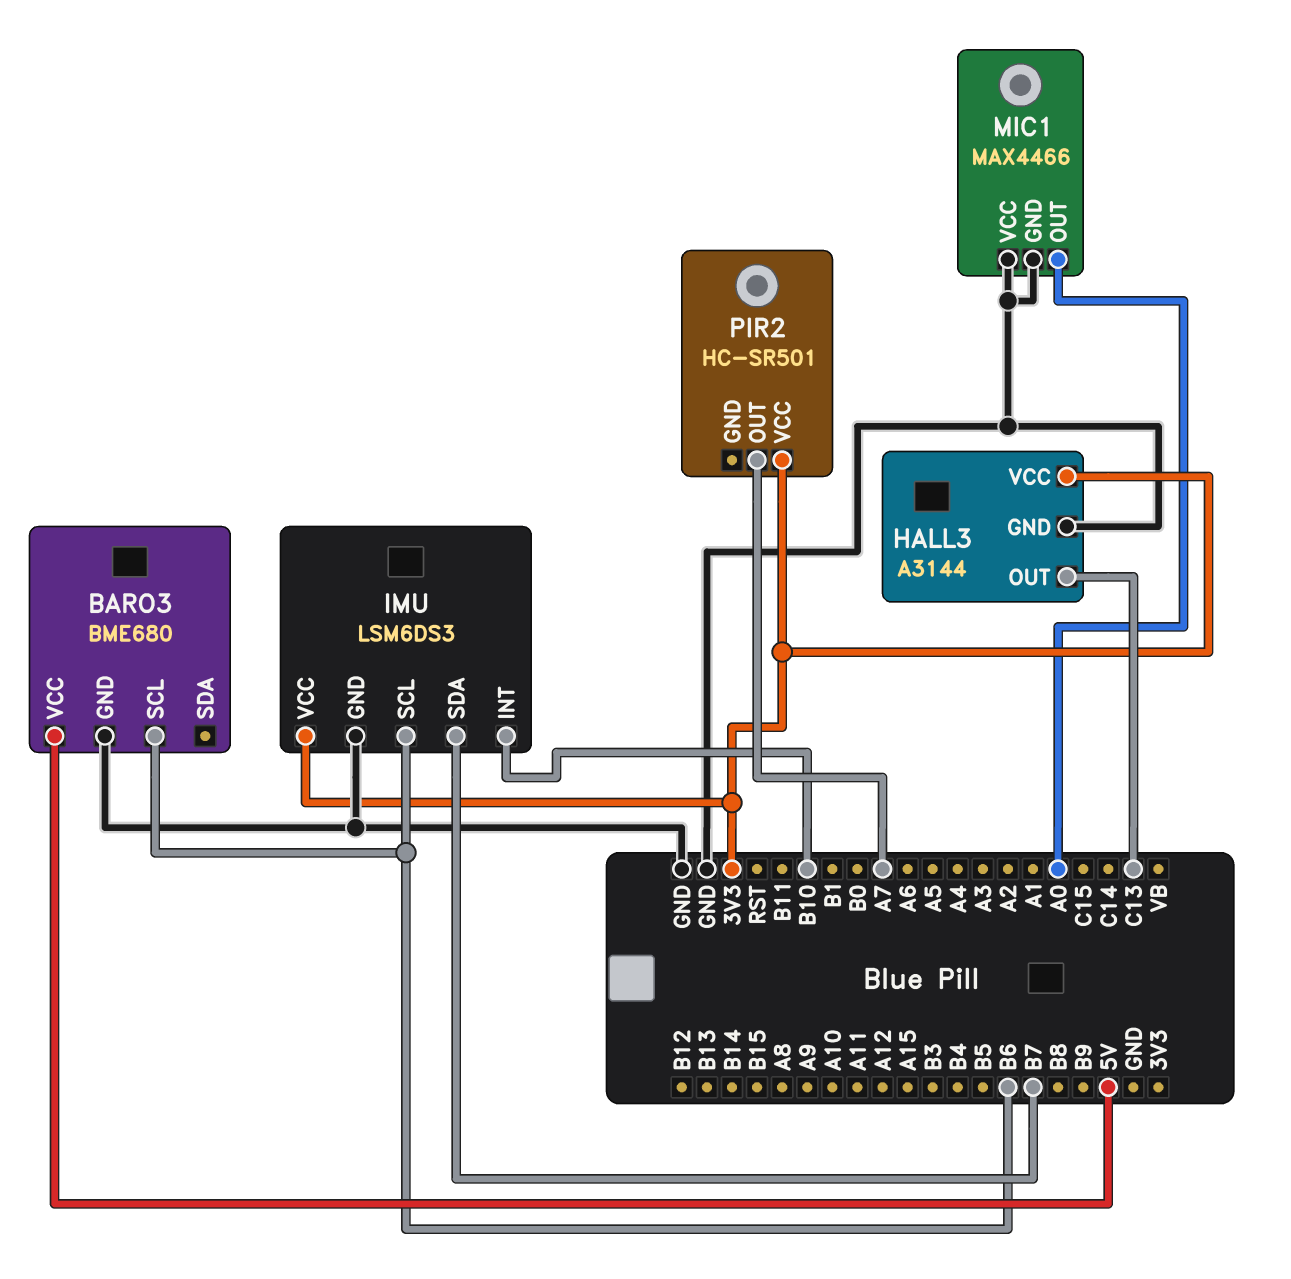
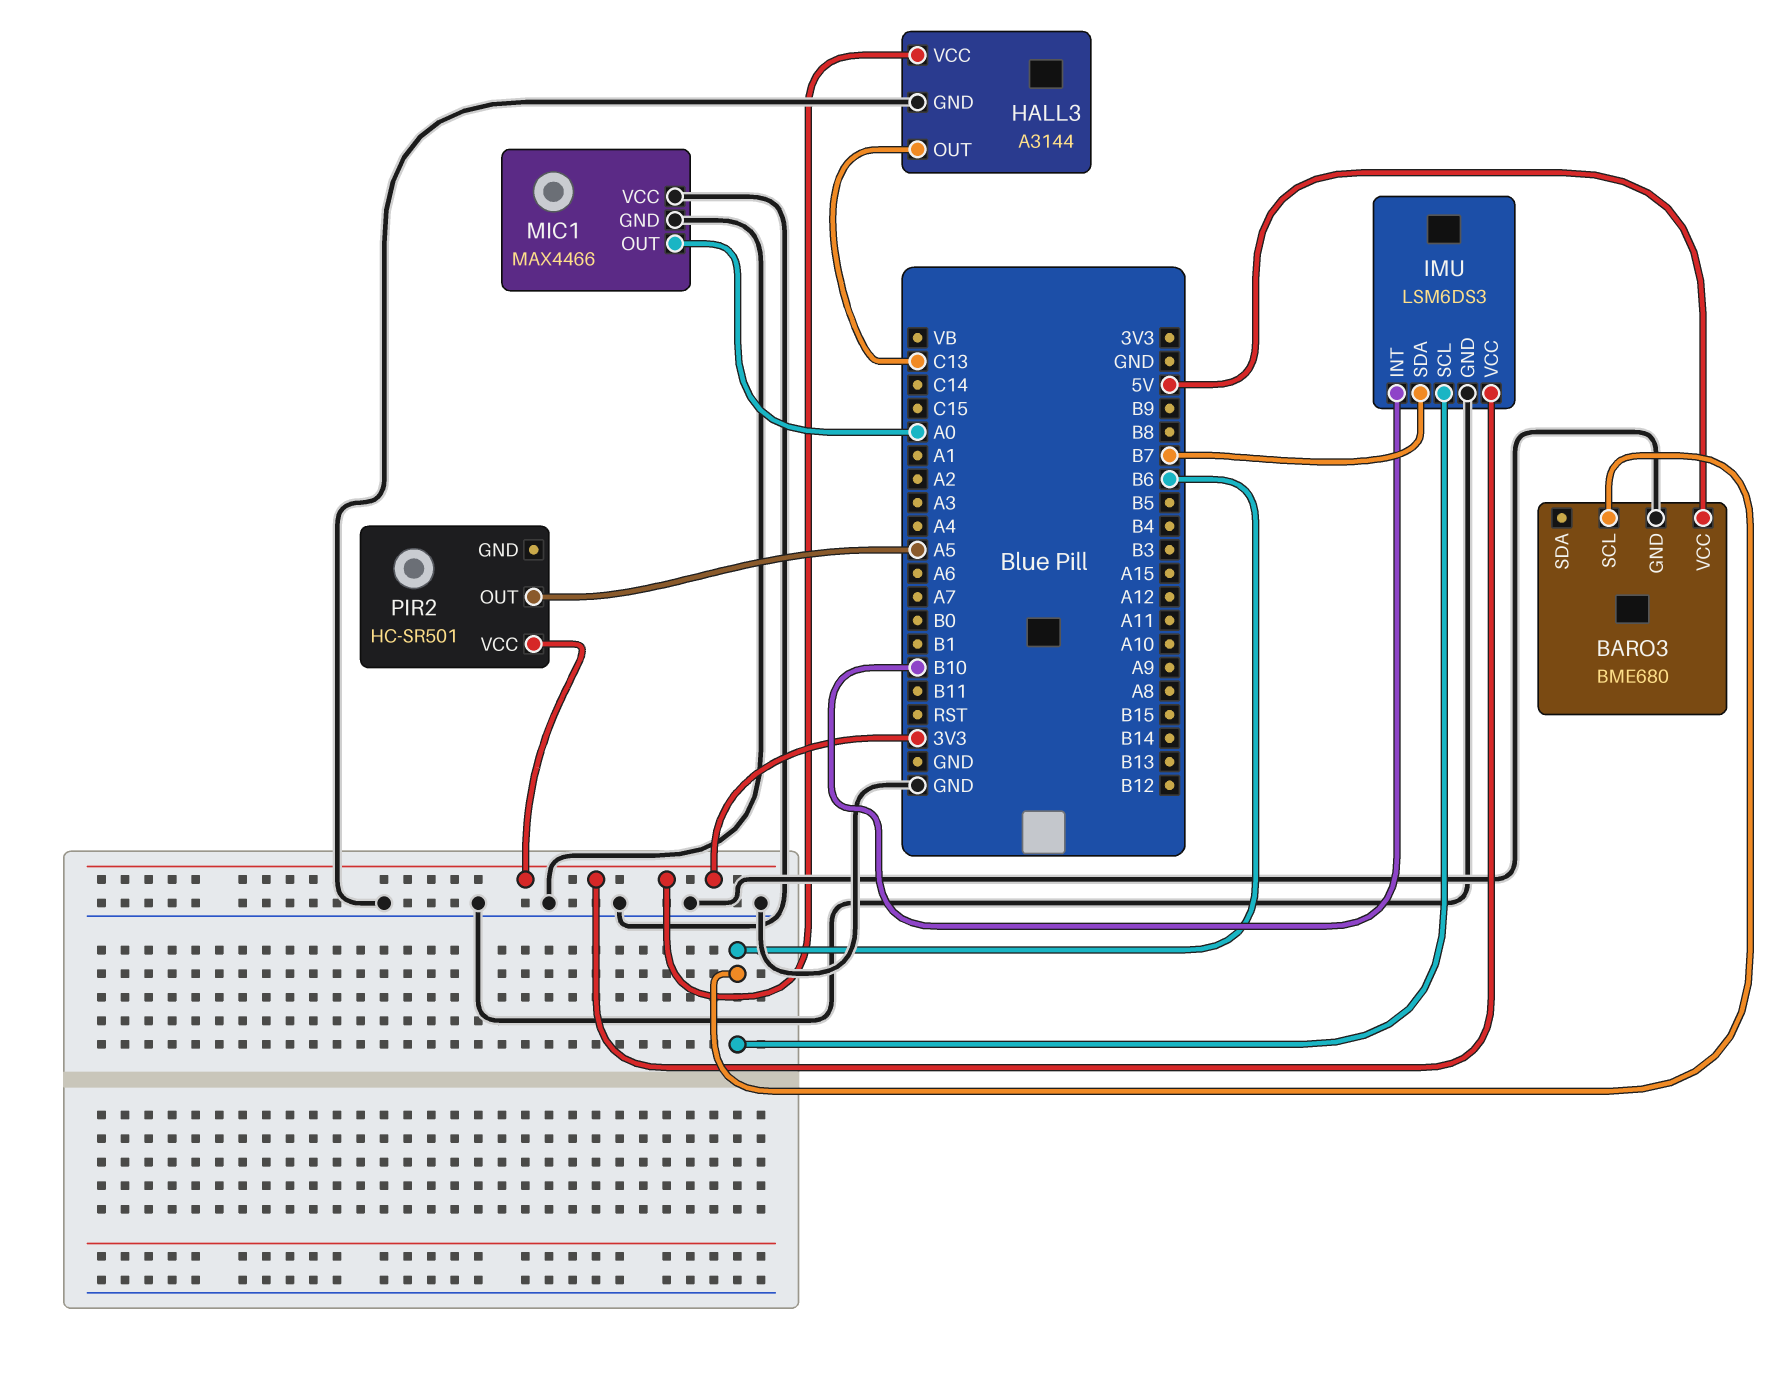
PIR2 pin OUT: A7 -> A5

